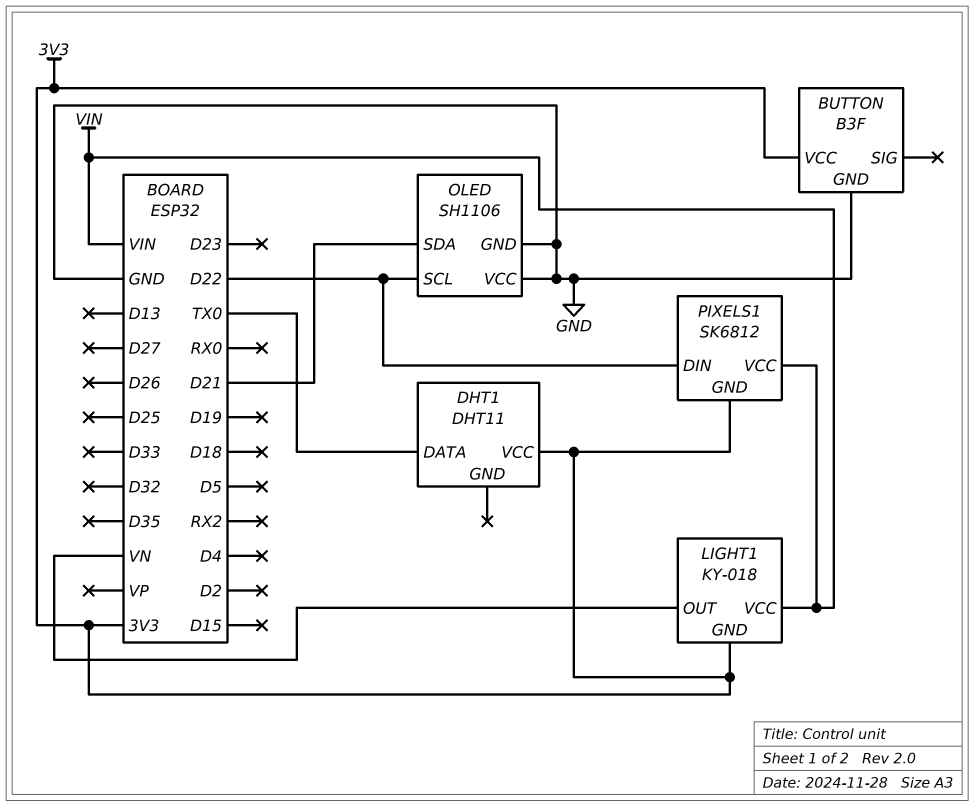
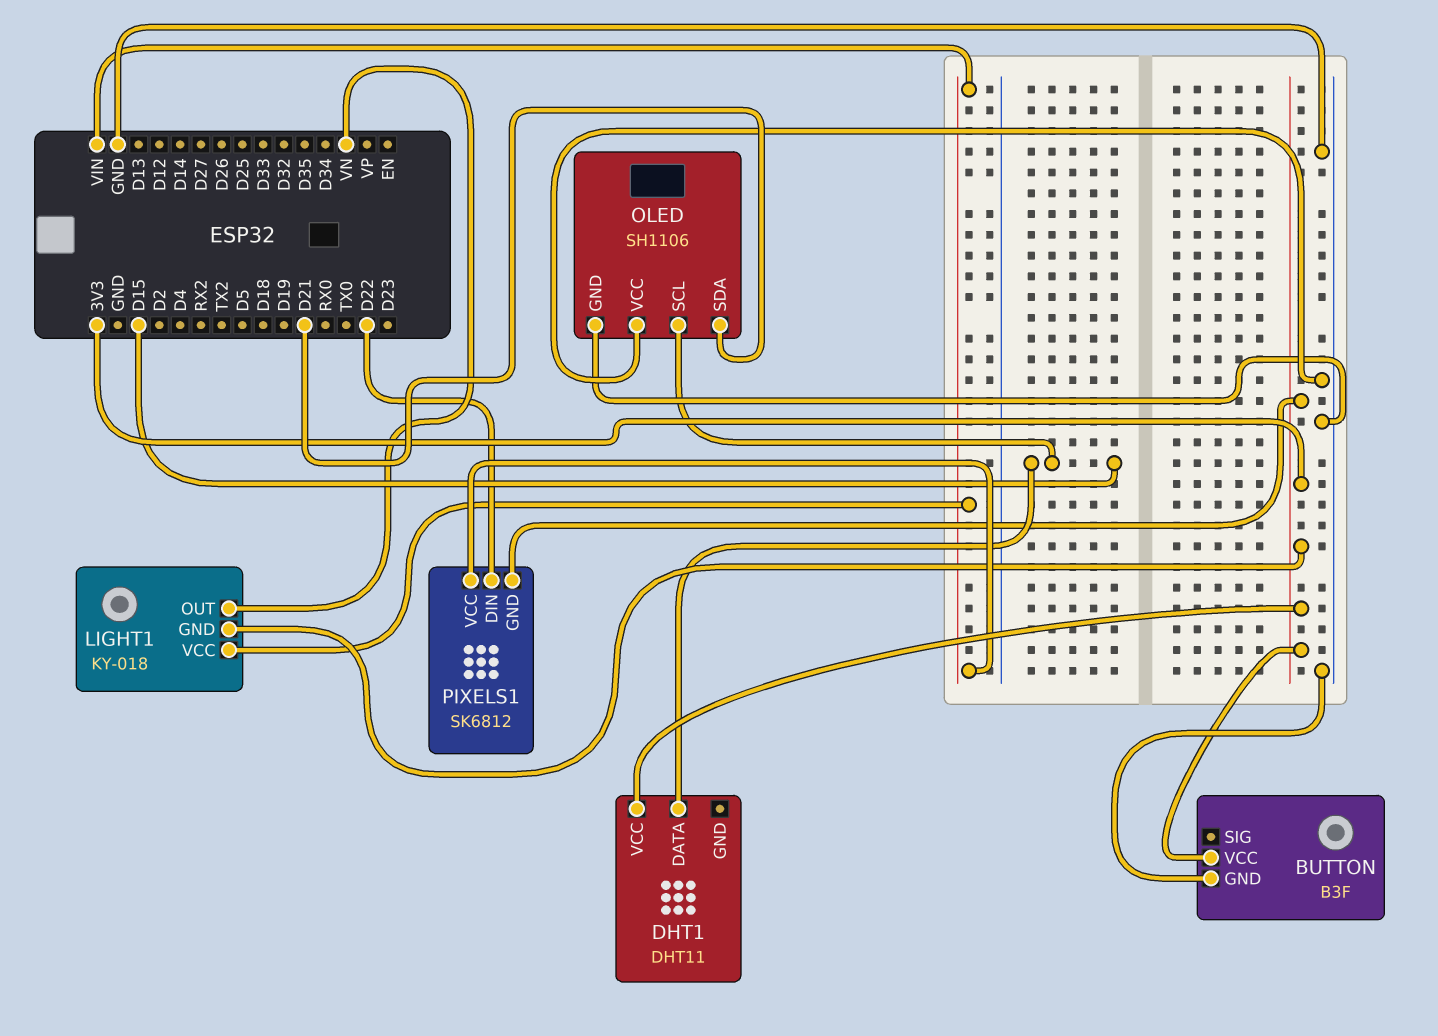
DHT1 pin DATA: TX0 -> D15
OLED pin SCL: D22 -> D15

